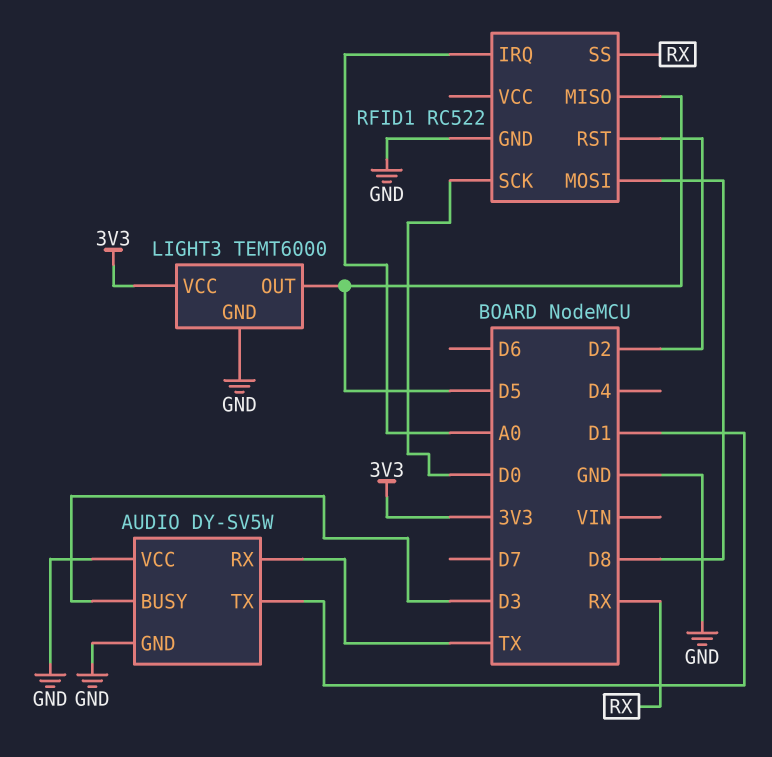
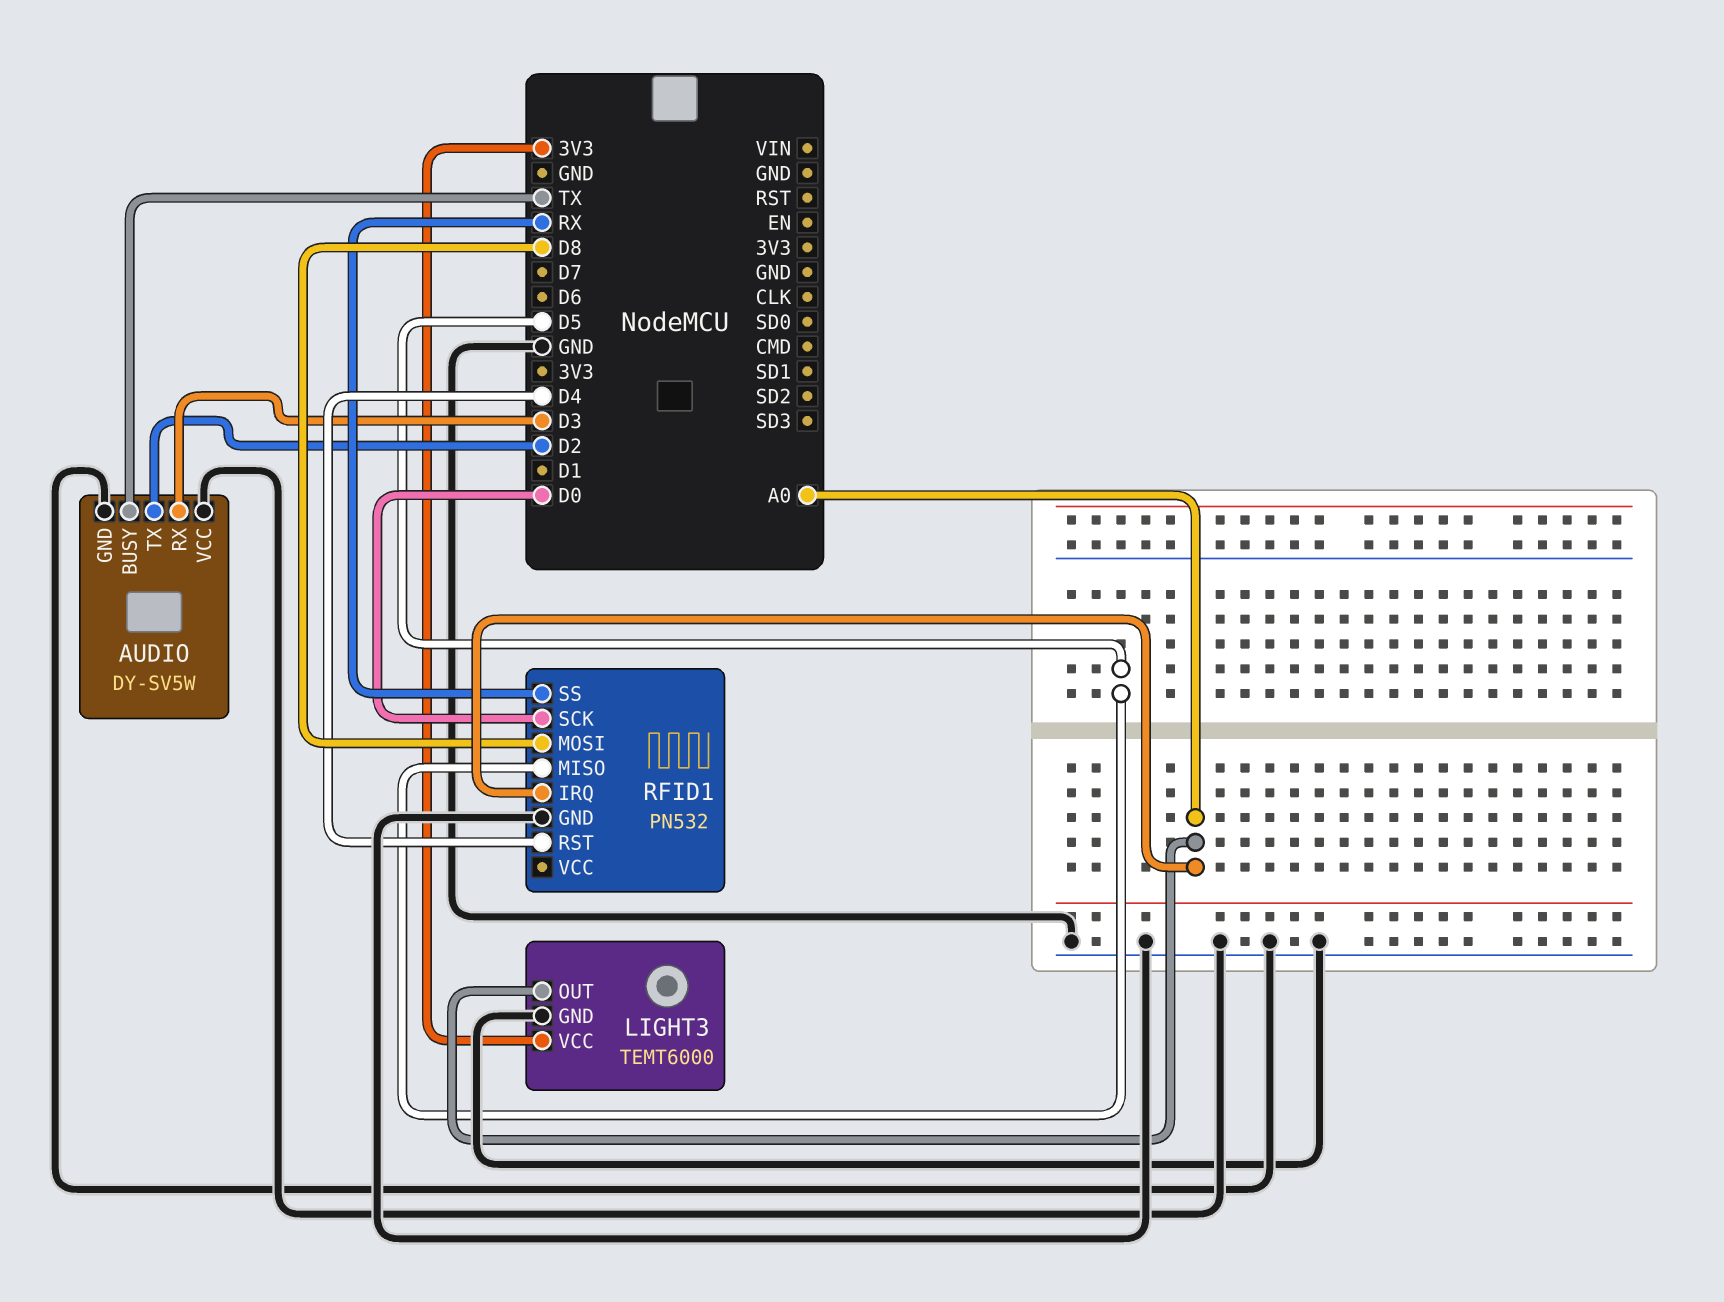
AUDIO pin BUSY: D3 -> TX
AUDIO pin RX: TX -> D3
AUDIO pin TX: D1 -> D2
LIGHT3 pin OUT: D5 -> A0
RFID1: RC522 -> PN532
RFID1 pin RST: D2 -> D4

